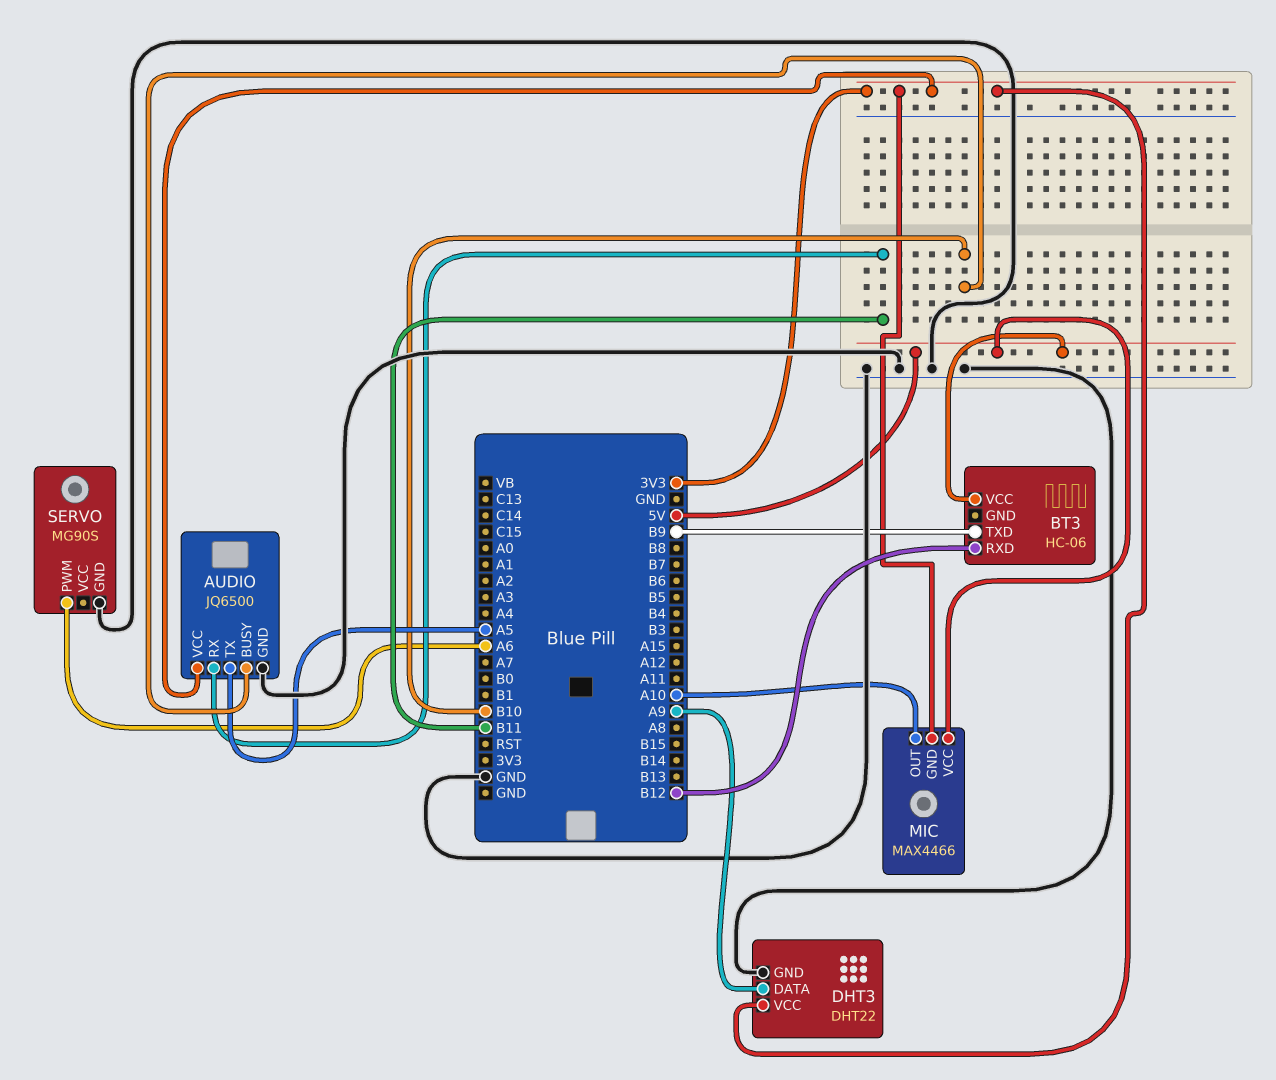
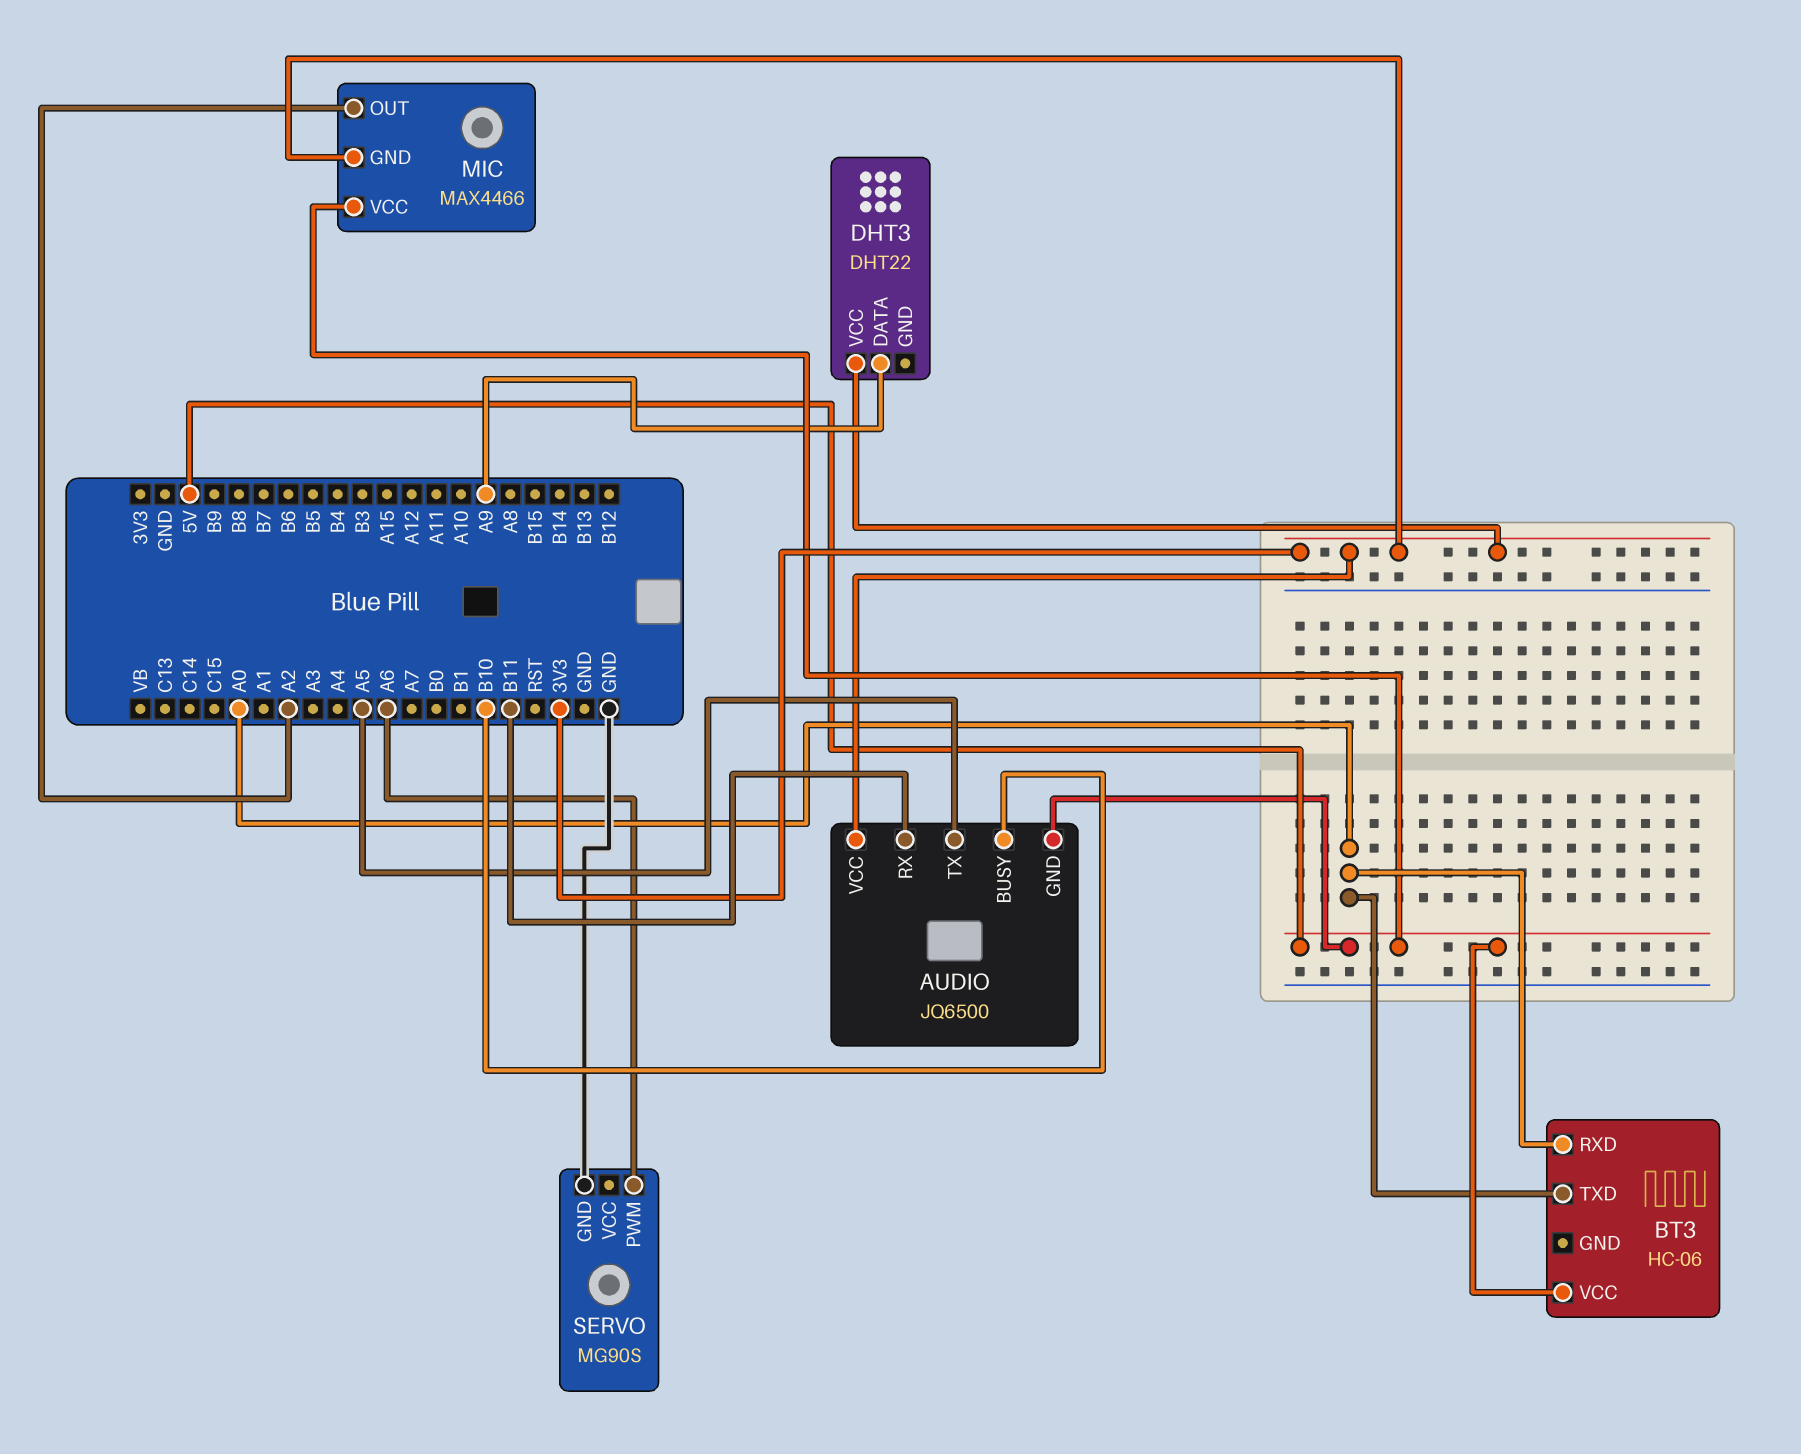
AUDIO pin GND: GND -> 5V
BT3 pin RXD: B12 -> A0
BT3 pin TXD: B9 -> A0
DHT3 pin GND: GND -> none
MIC pin OUT: A10 -> A2

